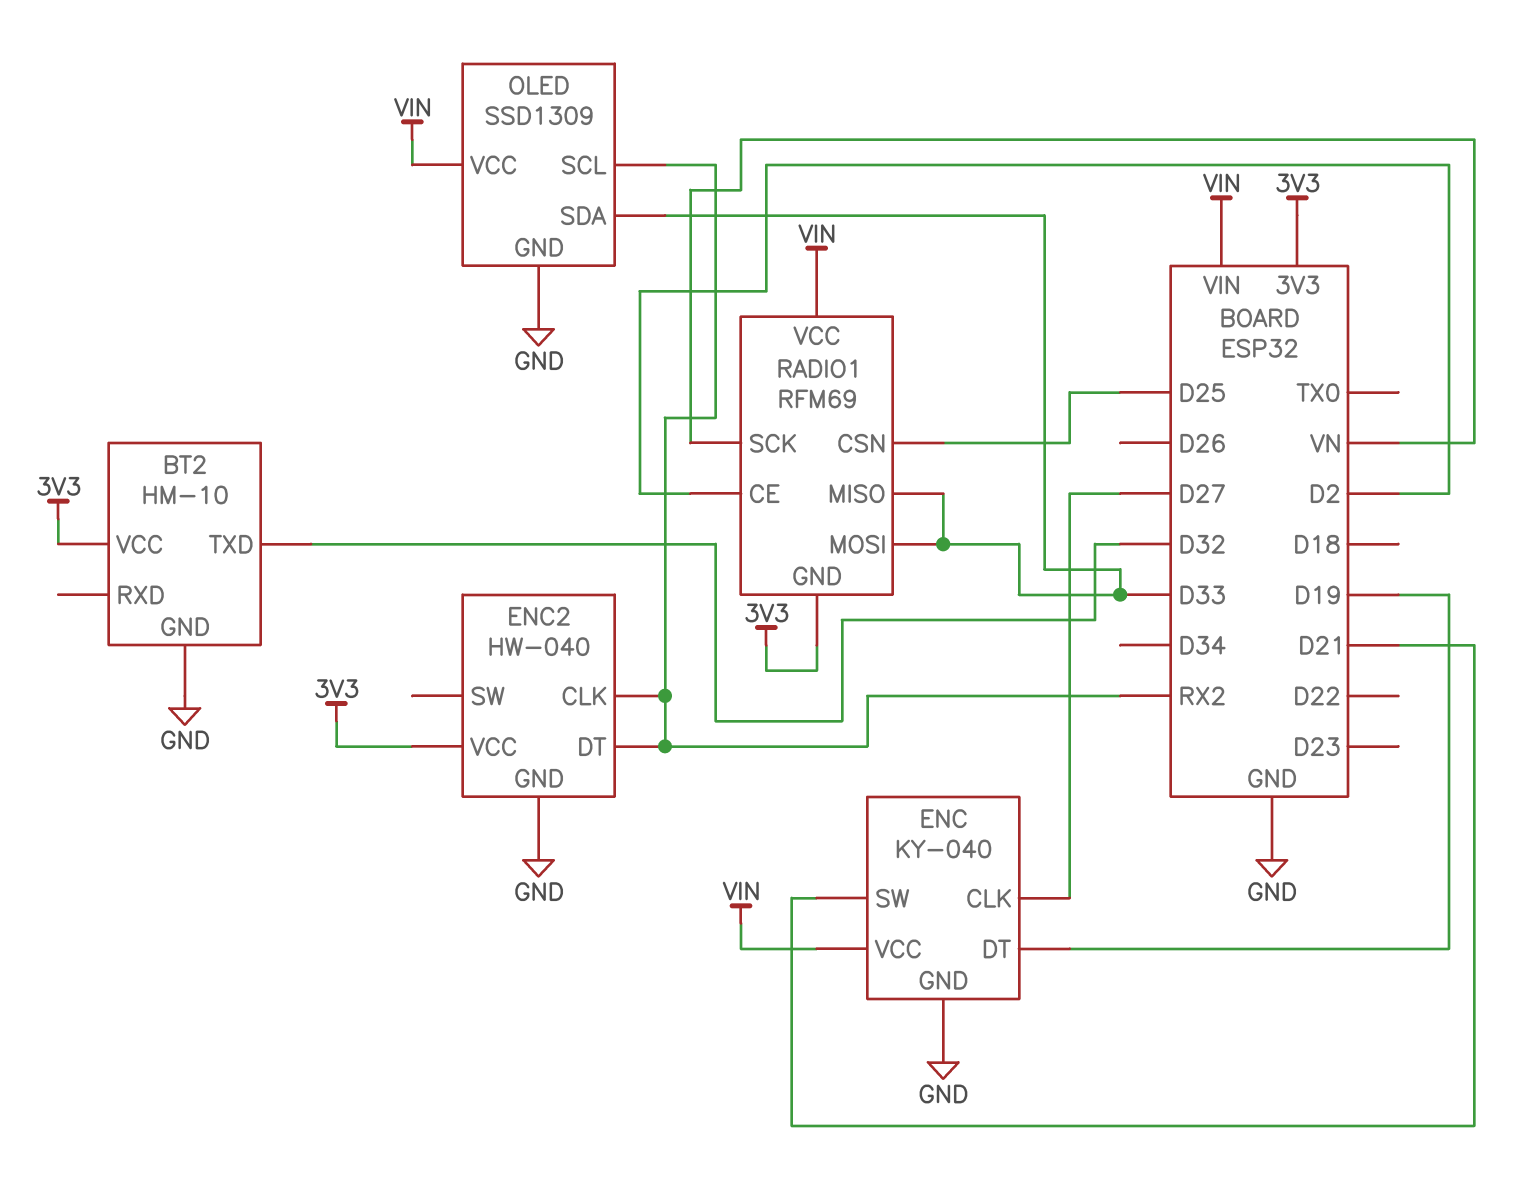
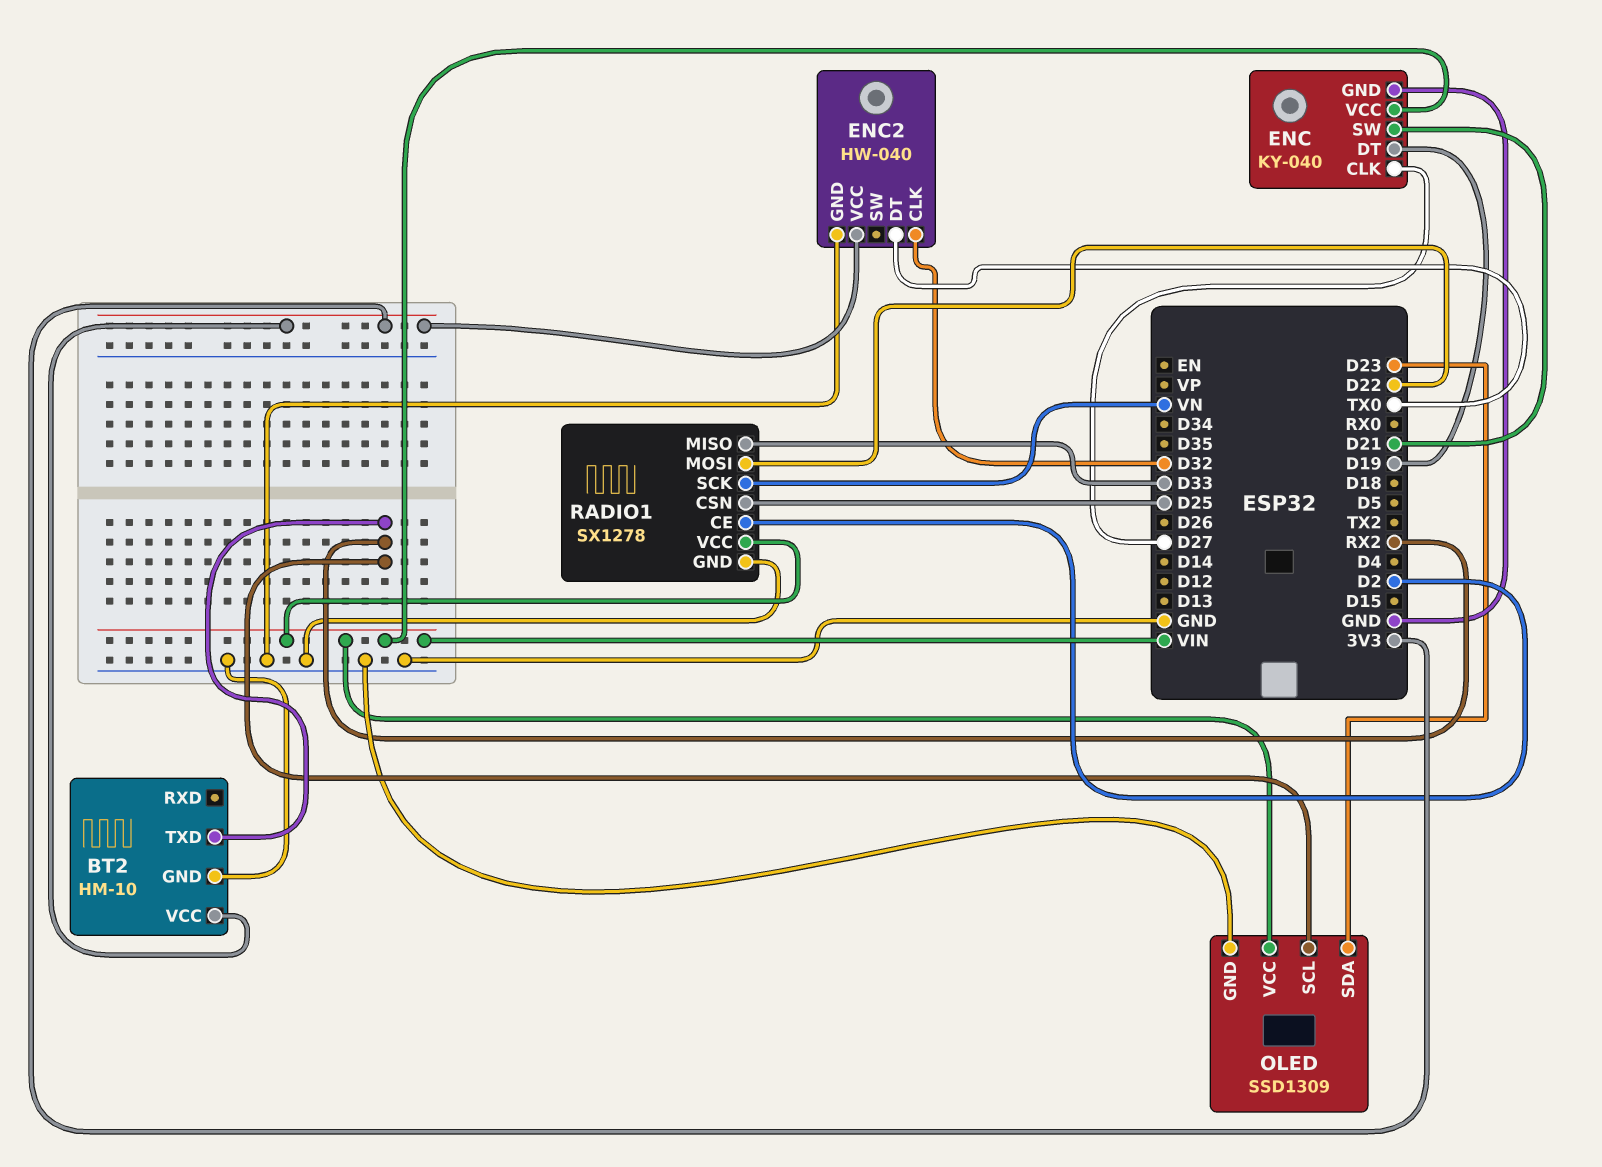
BT2 pin TXD: D32 -> RX2
ENC2 pin CLK: RX2 -> D32
ENC2 pin DT: RX2 -> TX0
OLED pin SDA: D33 -> D23
RADIO1: RFM69 -> SX1278
RADIO1 pin GND: 3V3 -> GND
RADIO1 pin MOSI: D33 -> D22

